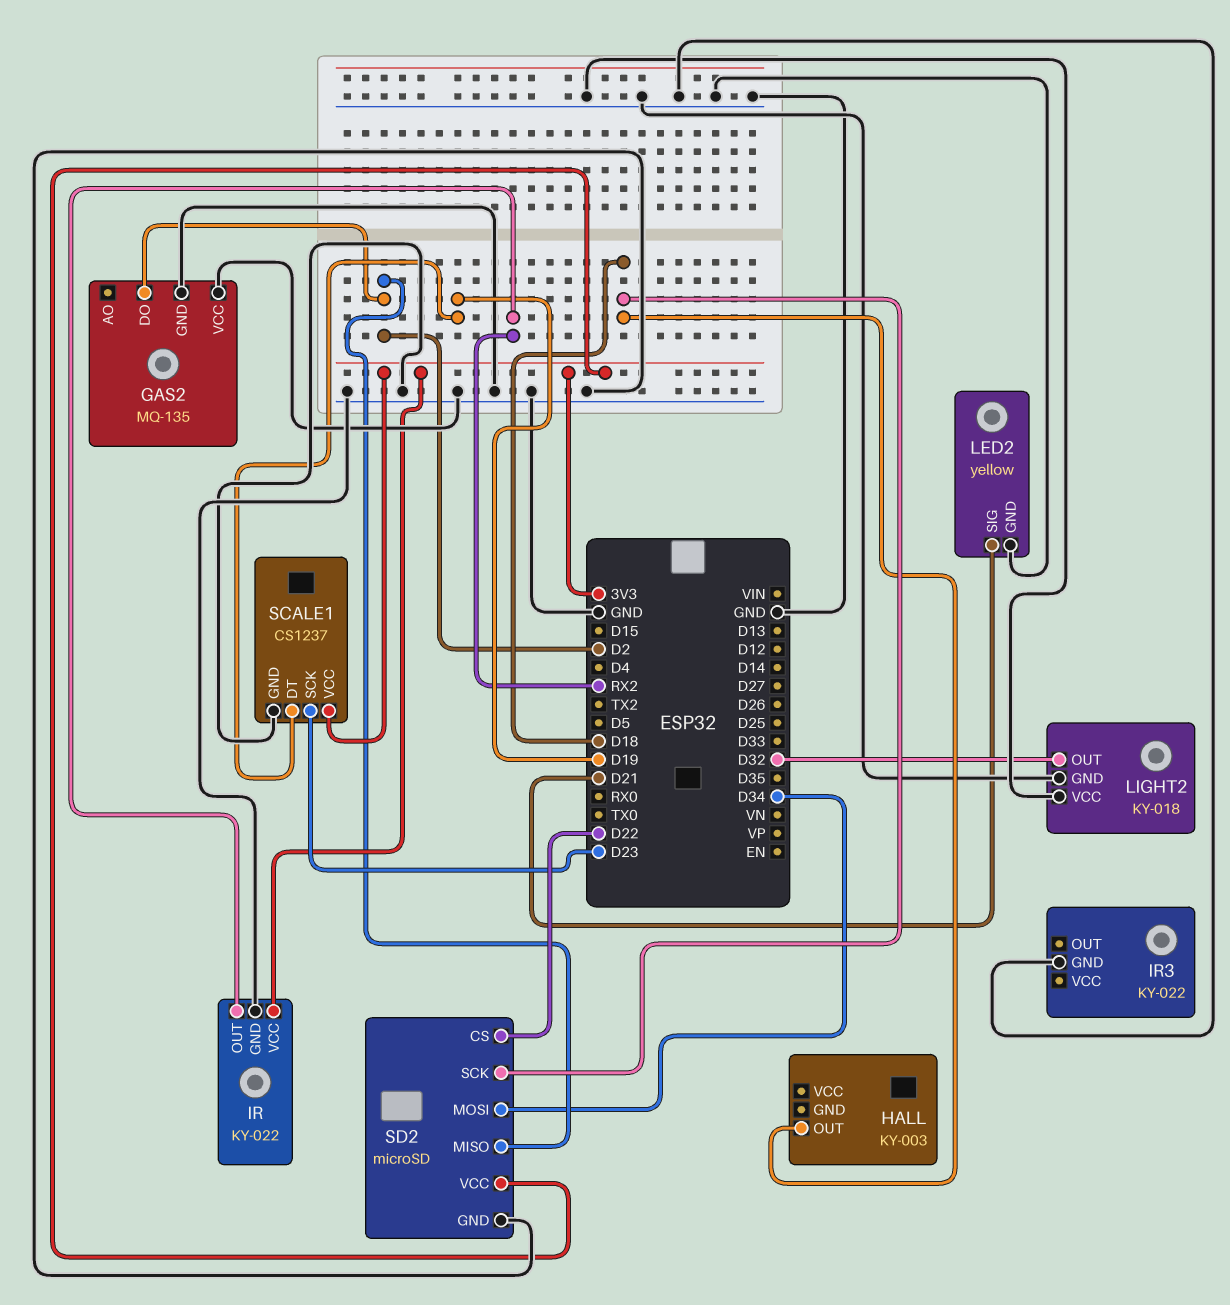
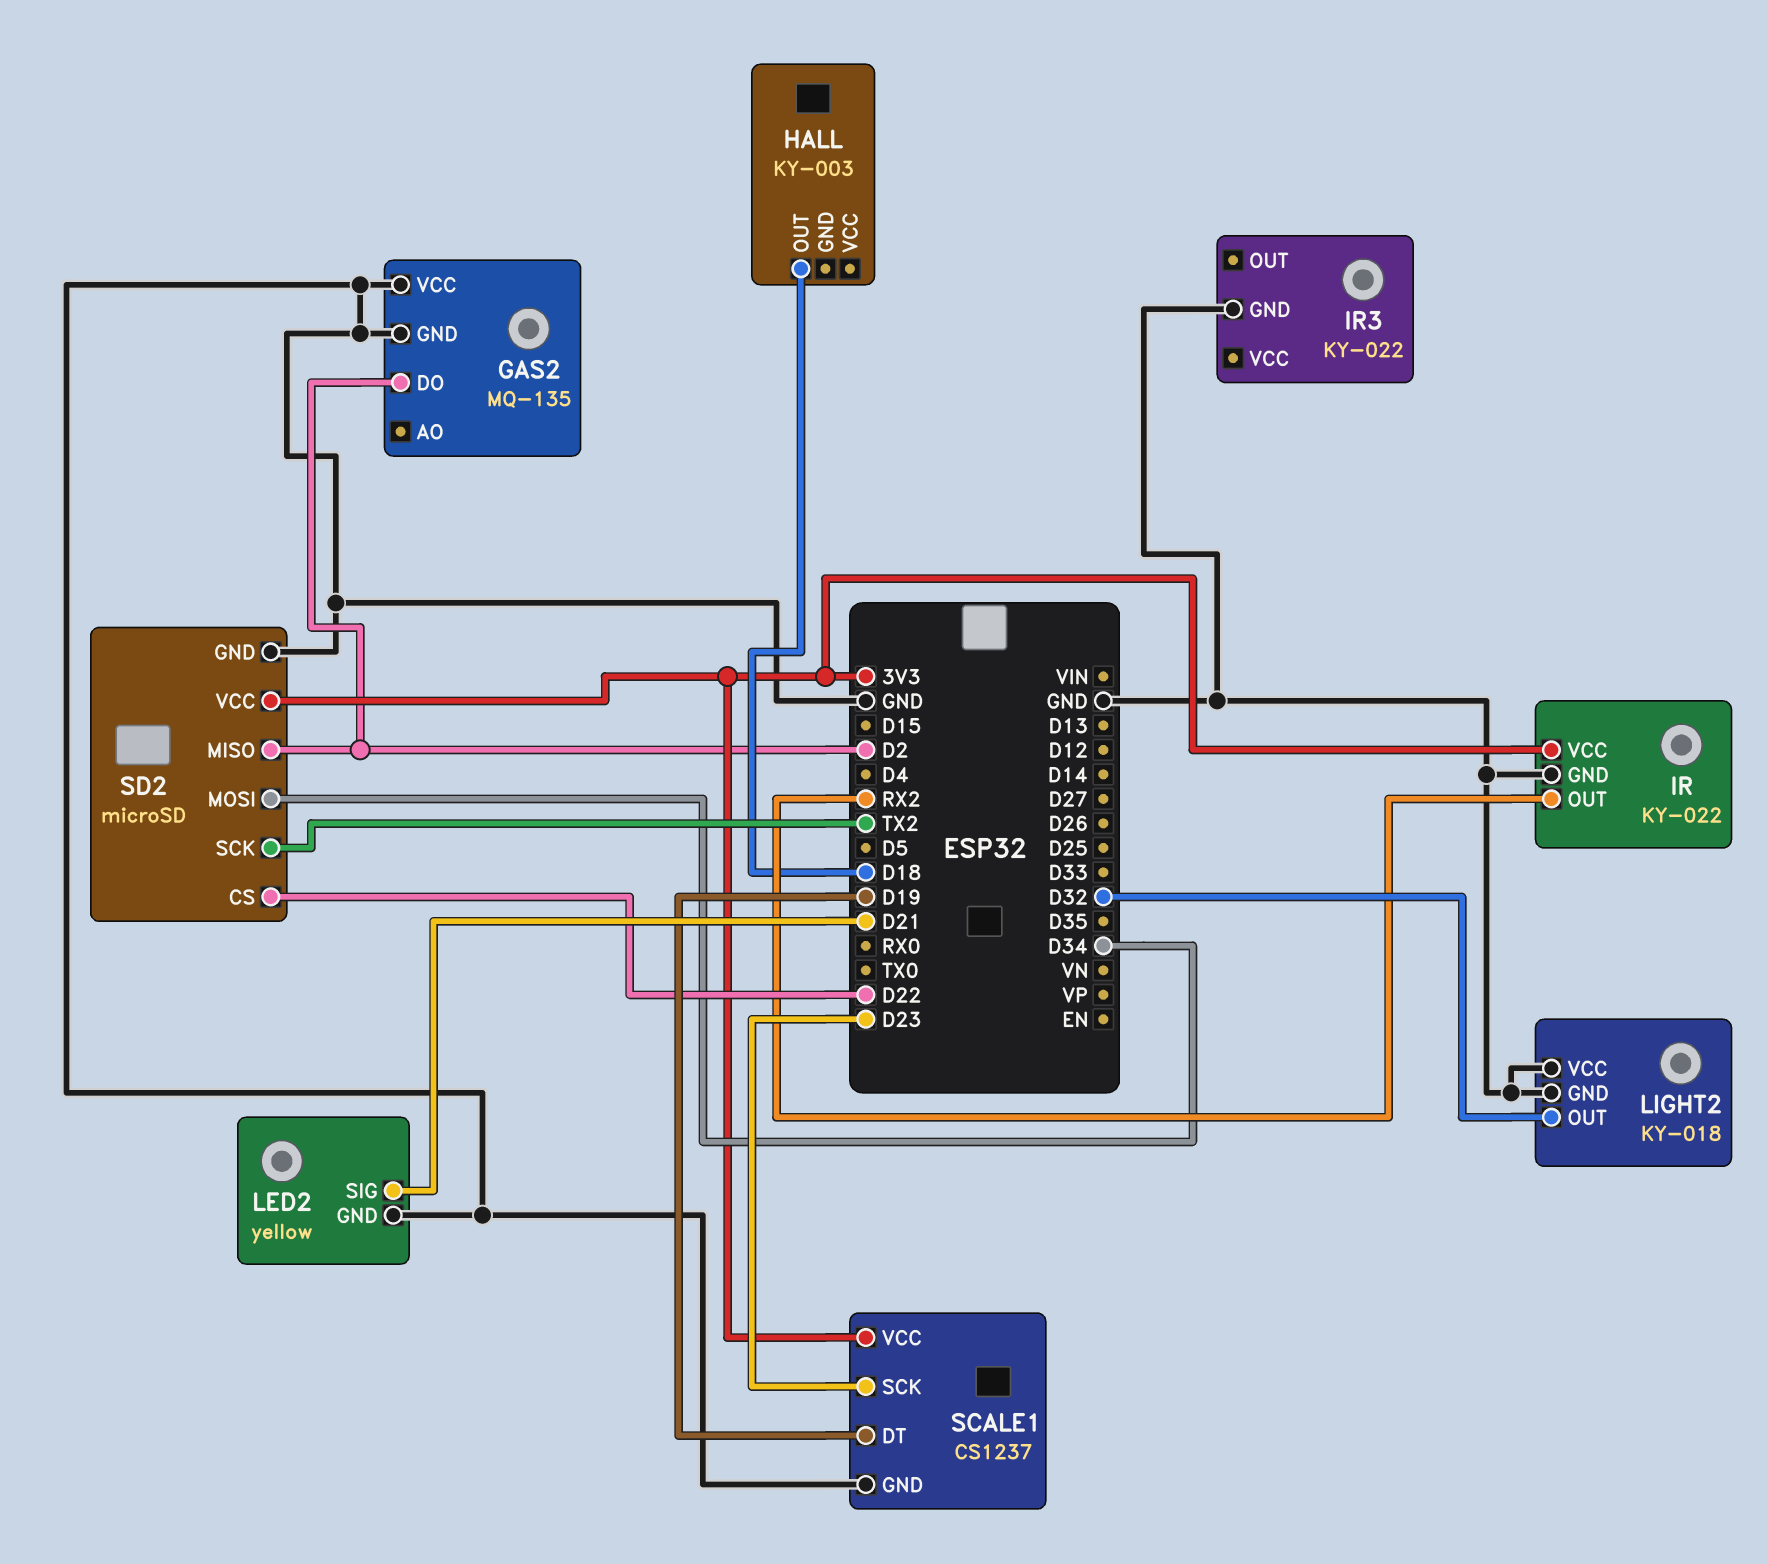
SD2 pin SCK: D18 -> TX2

